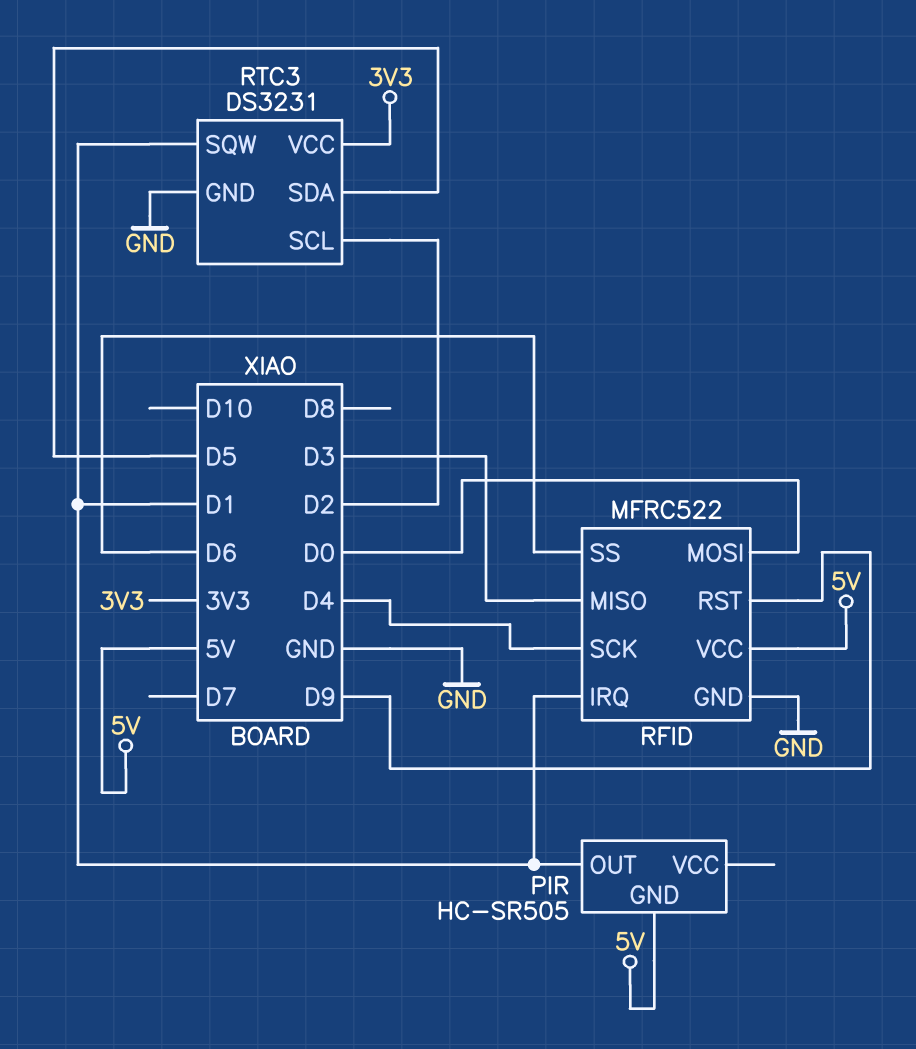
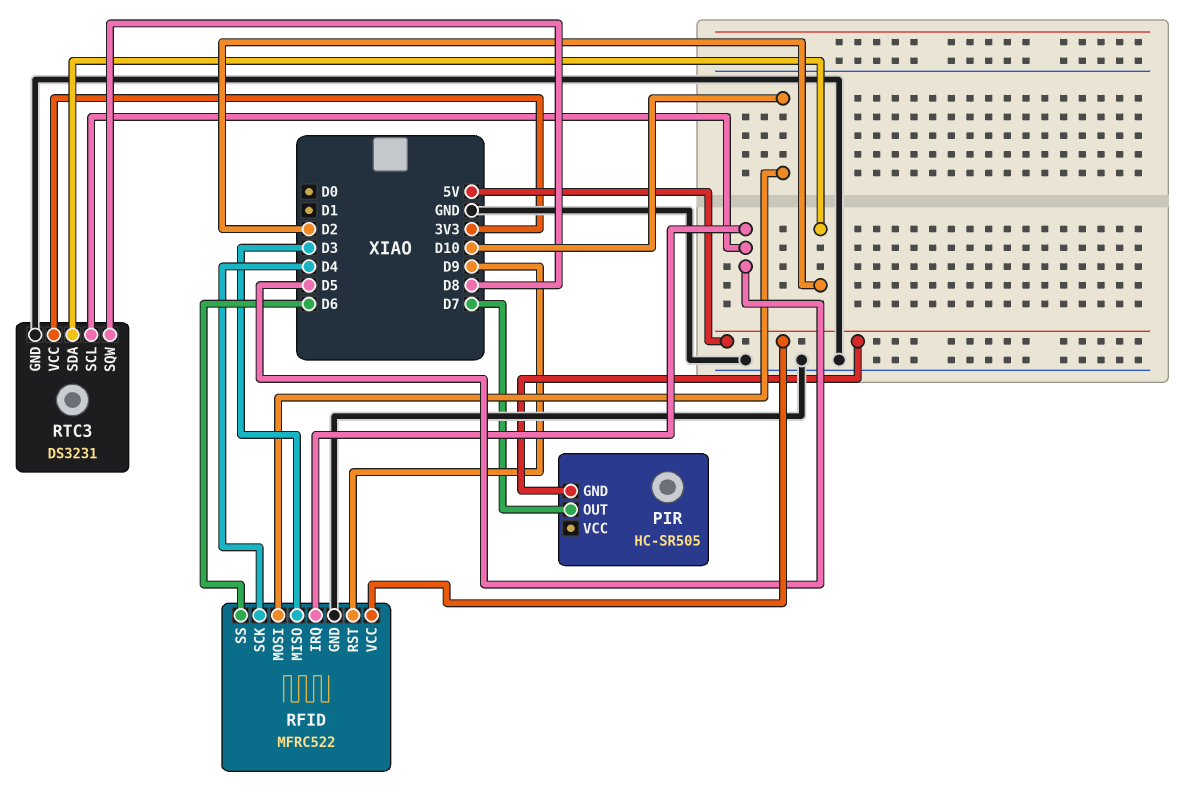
PIR pin OUT: D1 -> D7
RFID pin IRQ: D1 -> D5
RFID pin MOSI: D0 -> D10
RTC3 pin SCL: D2 -> D5
RTC3 pin SDA: D5 -> D2
RTC3 pin SQW: D1 -> D8

